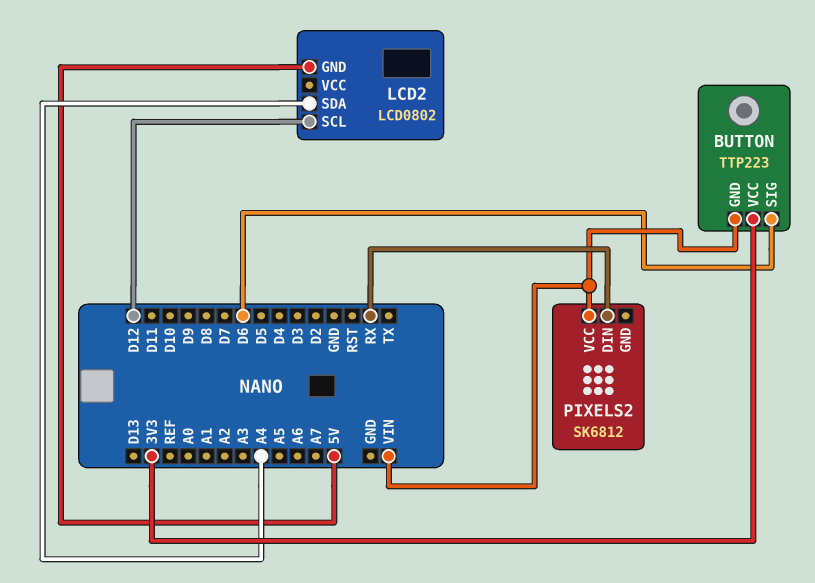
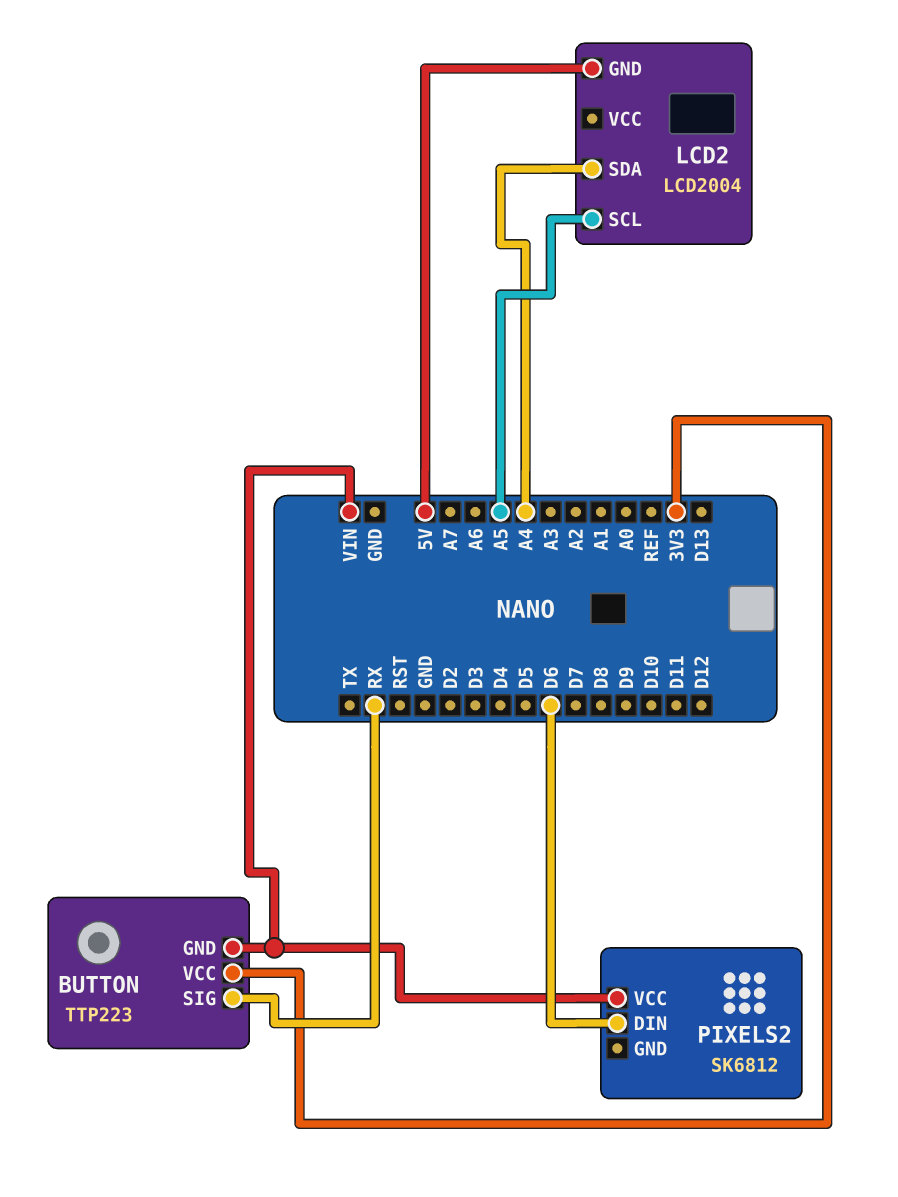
BUTTON pin SIG: D6 -> RX
LCD2: LCD0802 -> LCD2004
LCD2 pin SCL: D12 -> A5
PIXELS2 pin DIN: RX -> D6

